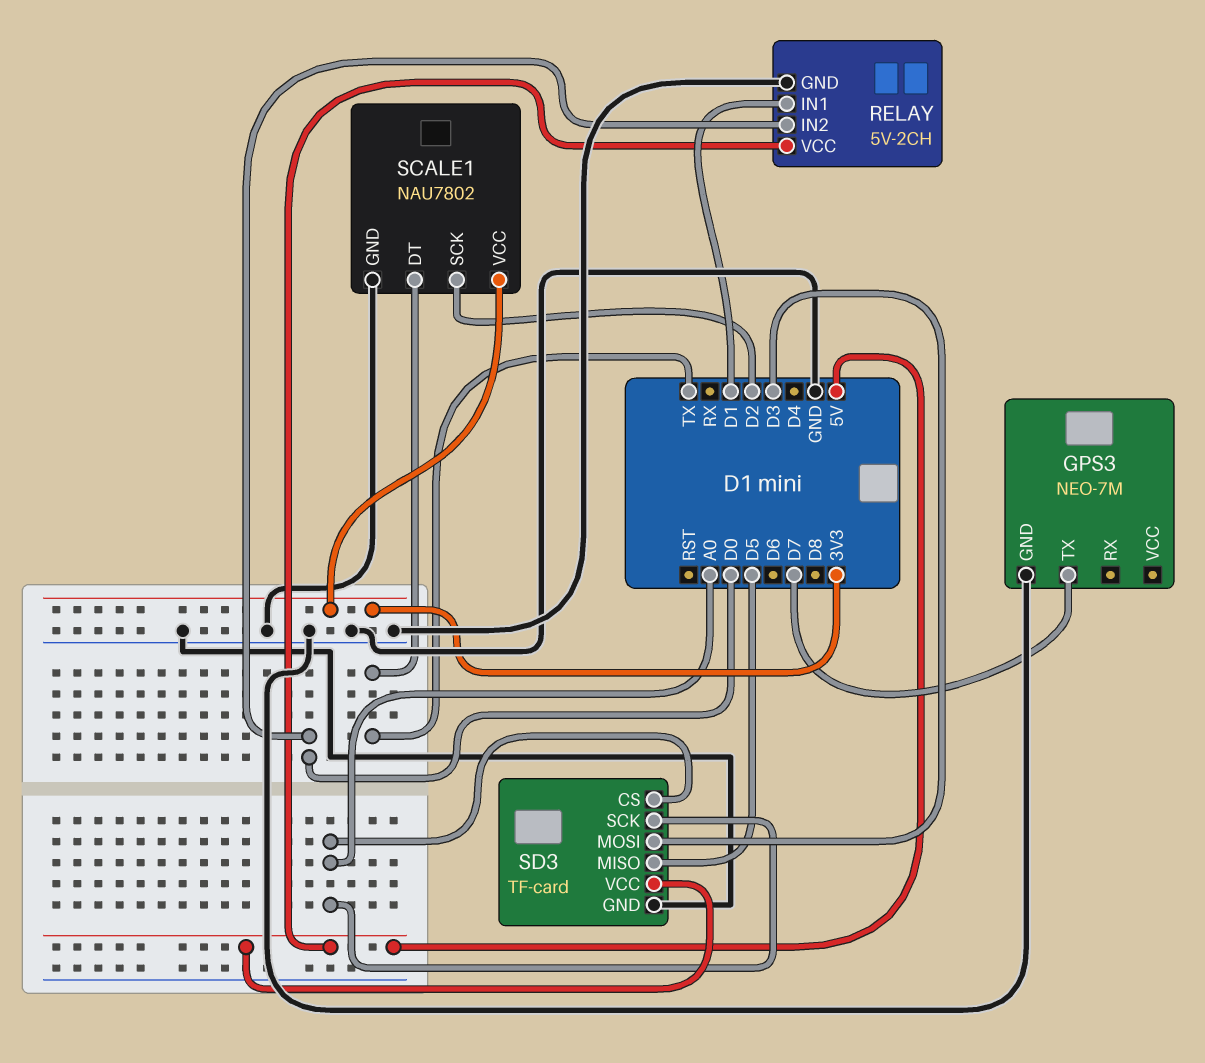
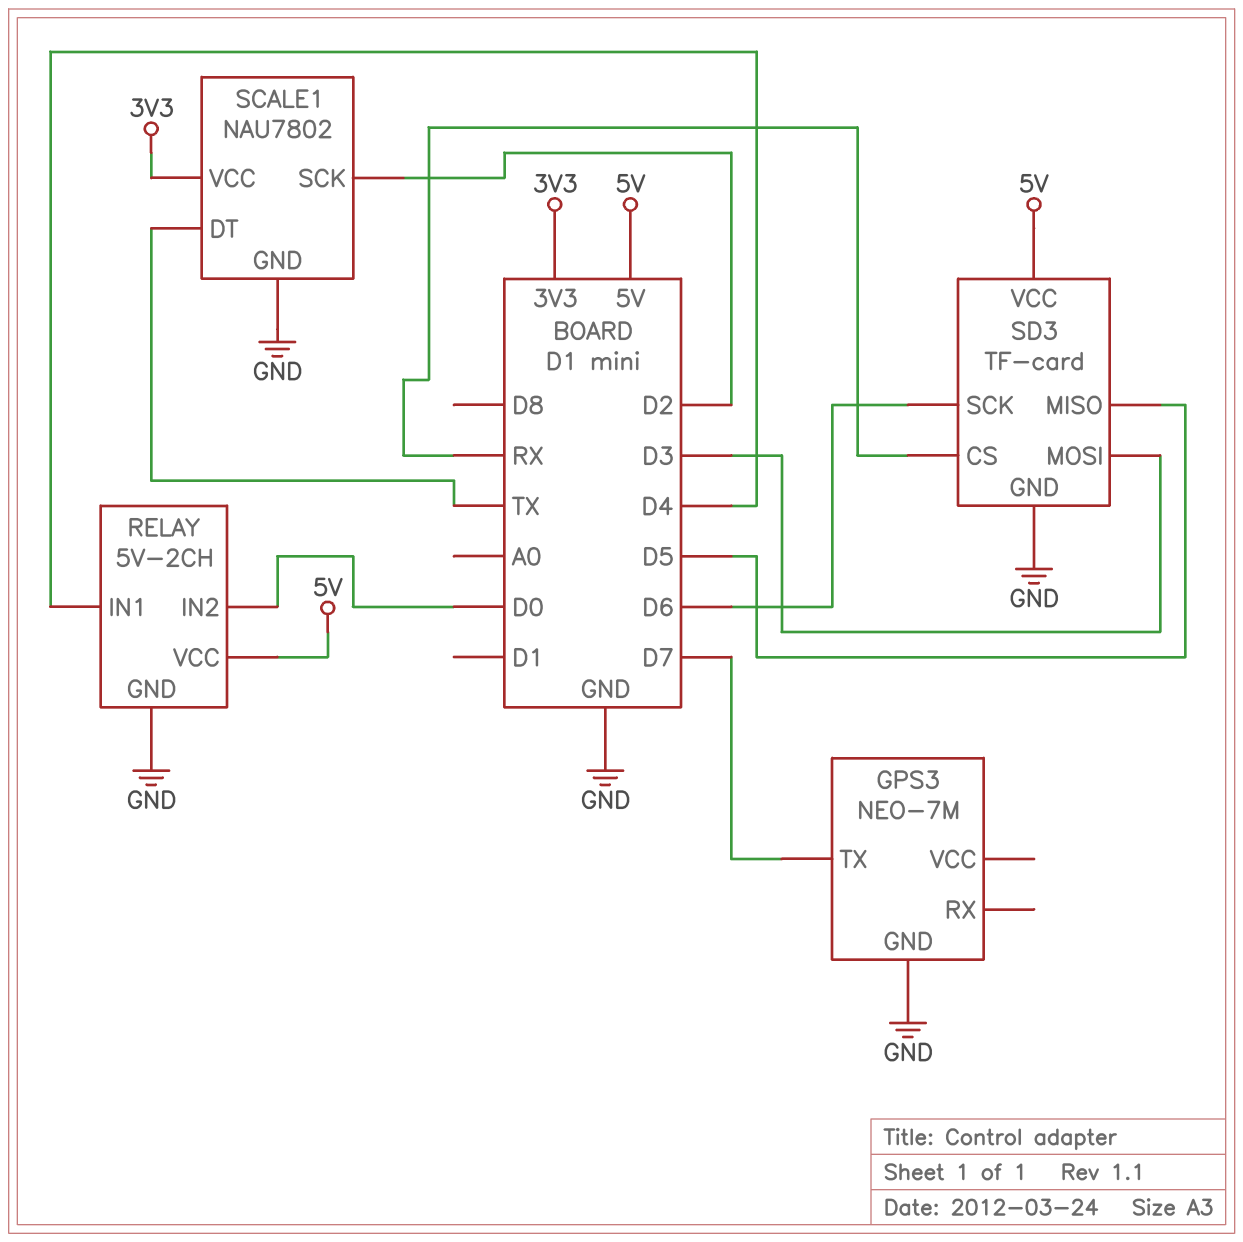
RELAY pin IN1: D1 -> D4
SD3 pin CS: A0 -> RX
SD3 pin SCK: A0 -> D6

